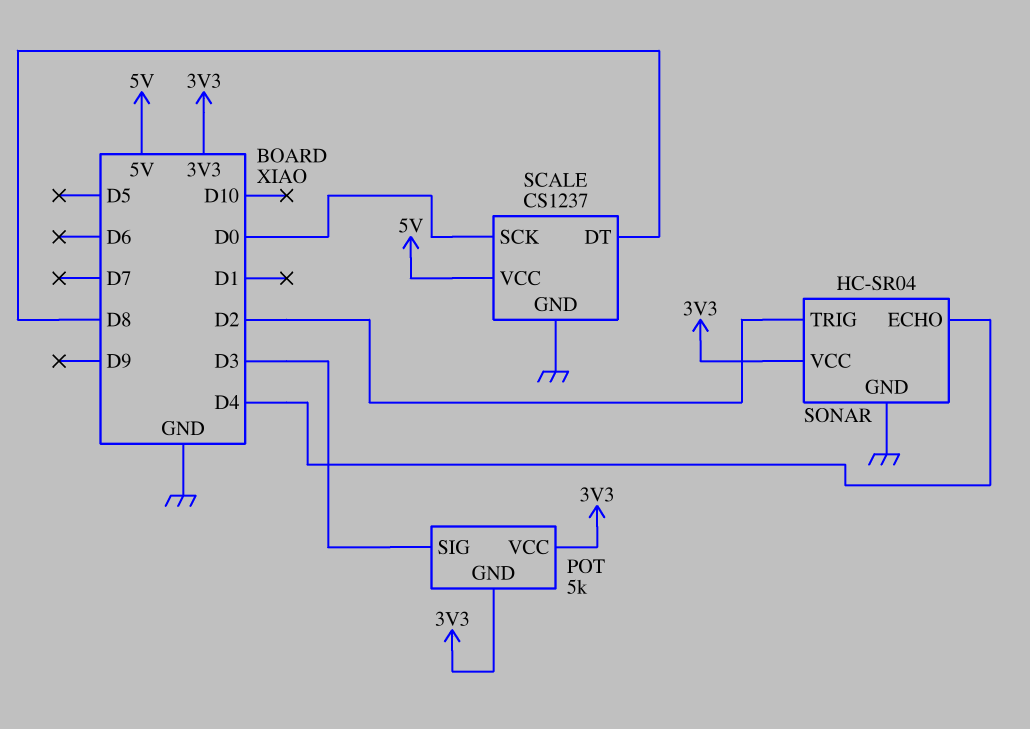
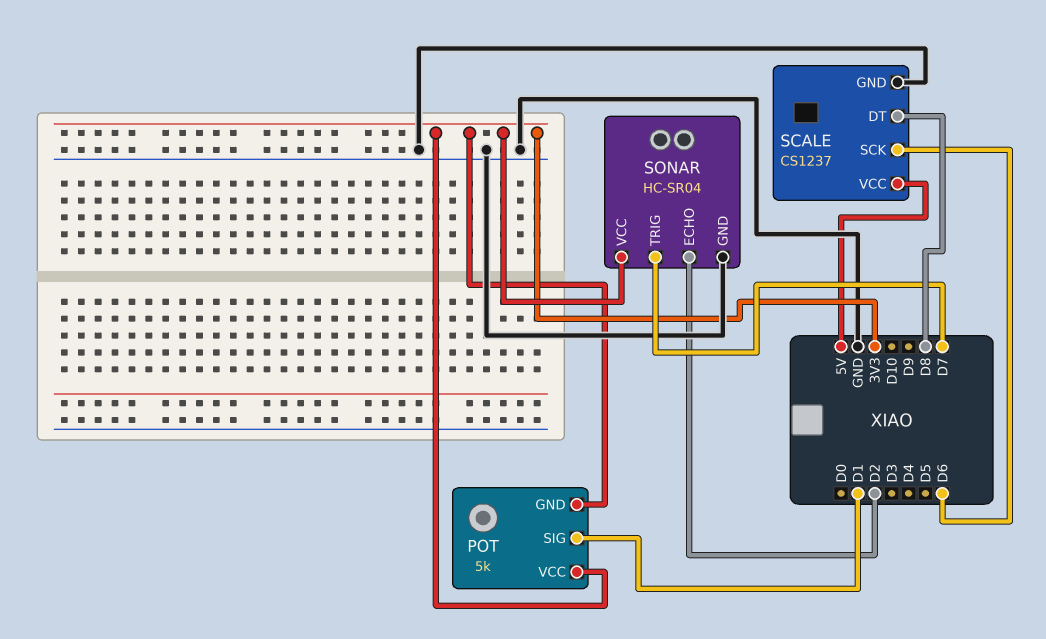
POT pin SIG: D3 -> D1
SCALE pin SCK: D0 -> D6
SONAR pin ECHO: D4 -> D2
SONAR pin TRIG: D2 -> D7

